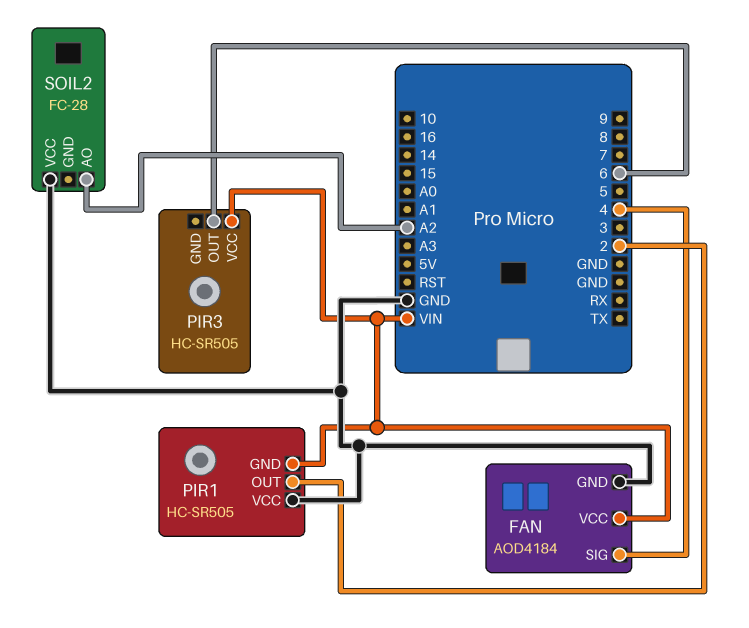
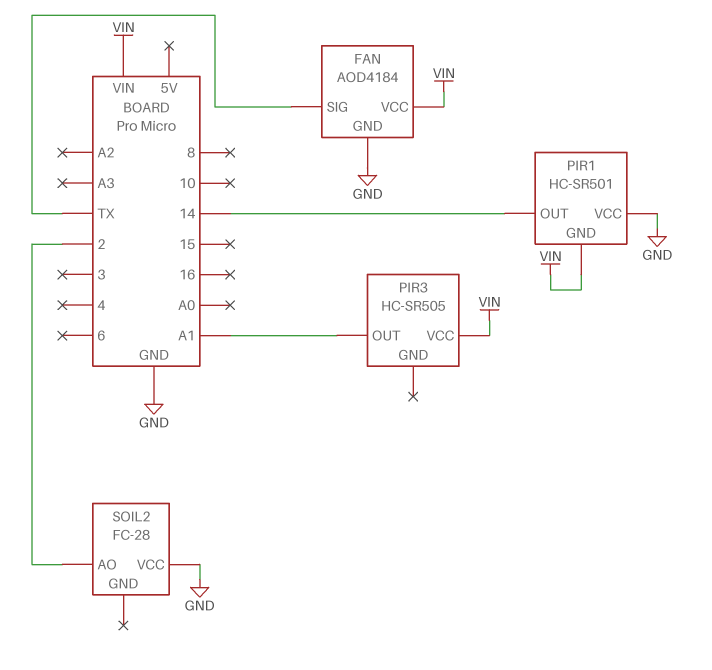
FAN pin SIG: 4 -> TX
PIR1: HC-SR505 -> HC-SR501
PIR1 pin OUT: 2 -> 14
PIR3 pin OUT: 6 -> A1
SOIL2 pin AO: A2 -> 2

